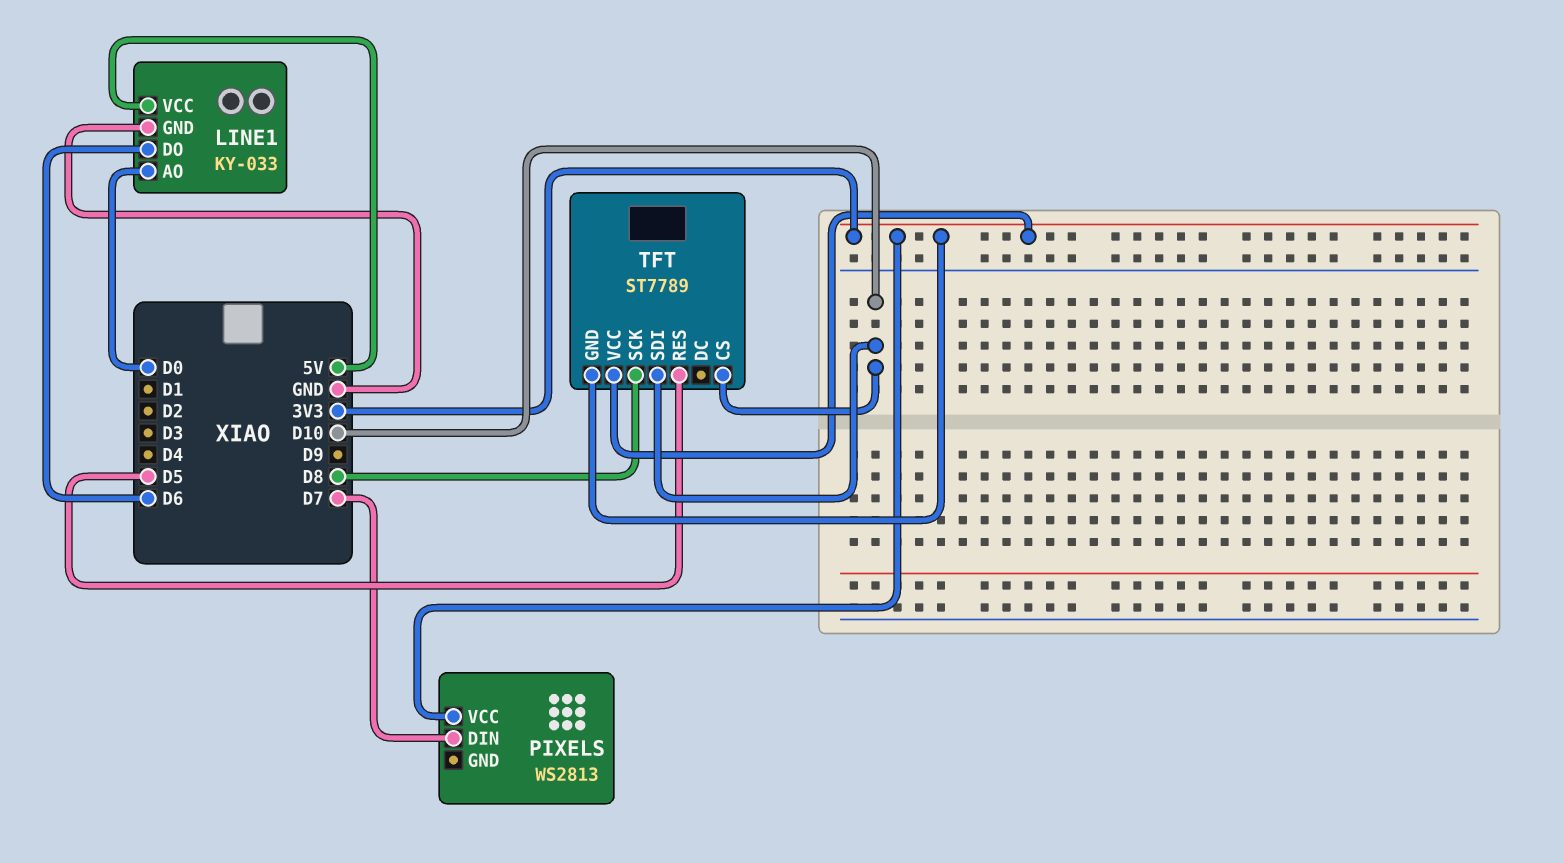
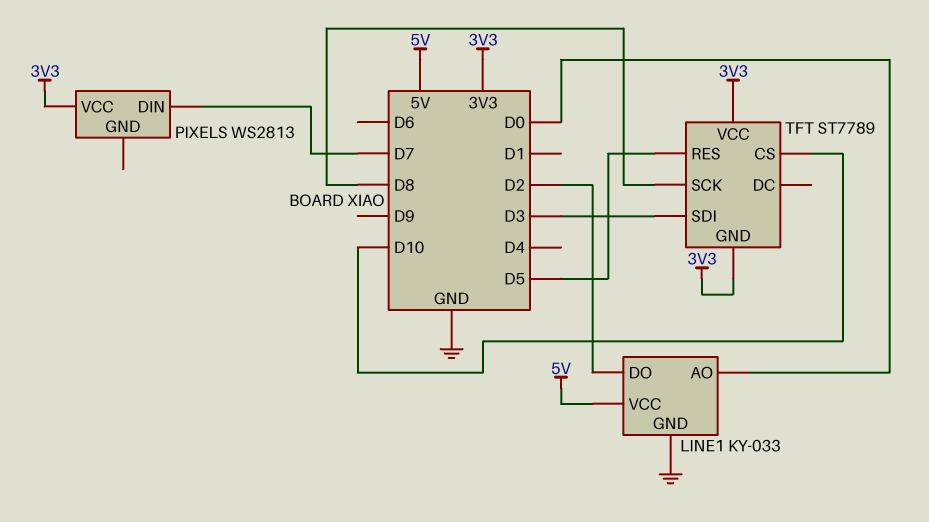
LINE1 pin DO: D6 -> D2
TFT pin SDI: D10 -> D3

